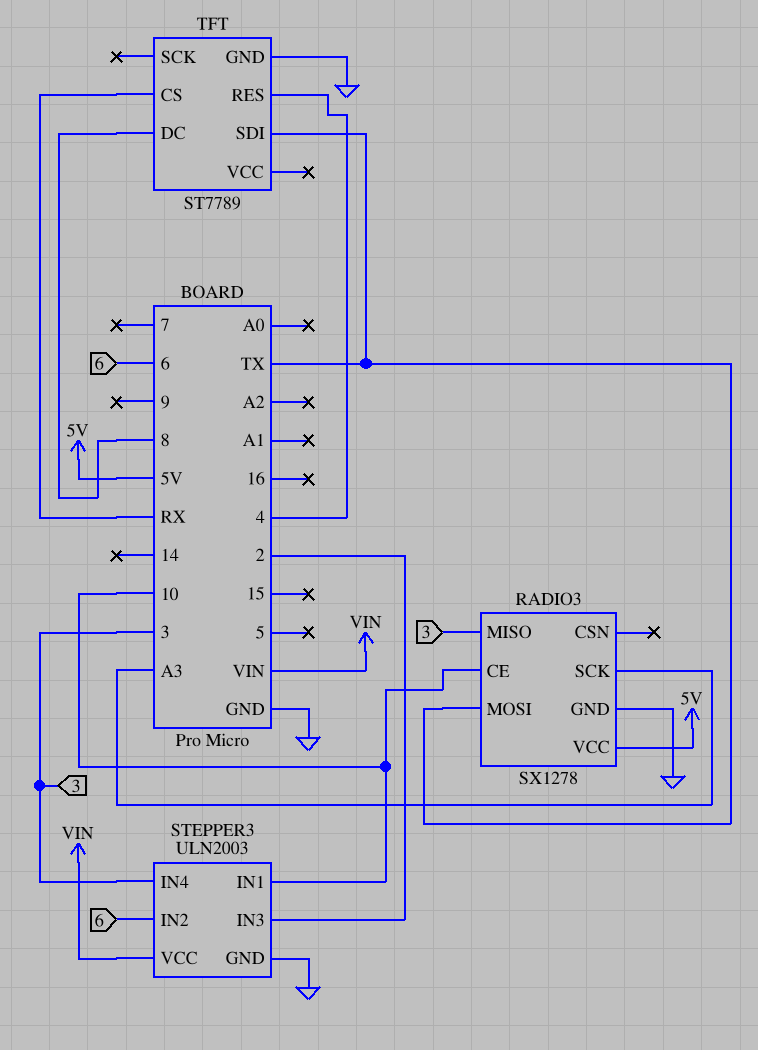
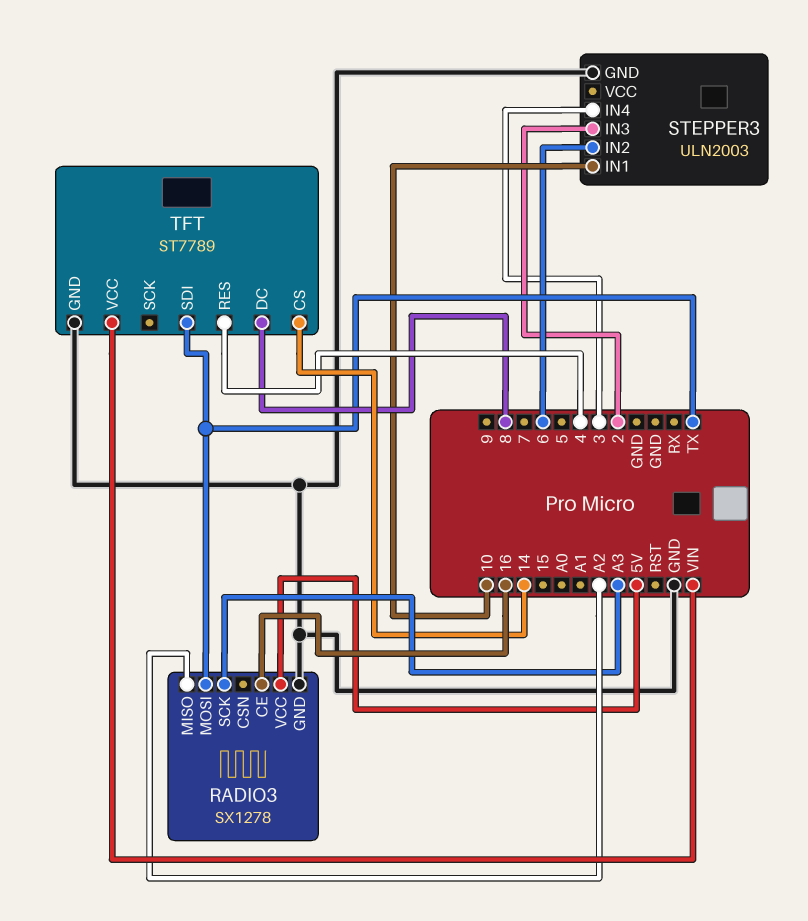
RADIO3 pin CE: 10 -> 16
RADIO3 pin MISO: 3 -> A2
STEPPER3 pin VCC: VIN -> none
TFT pin CS: RX -> 14
TFT pin VCC: none -> VIN

